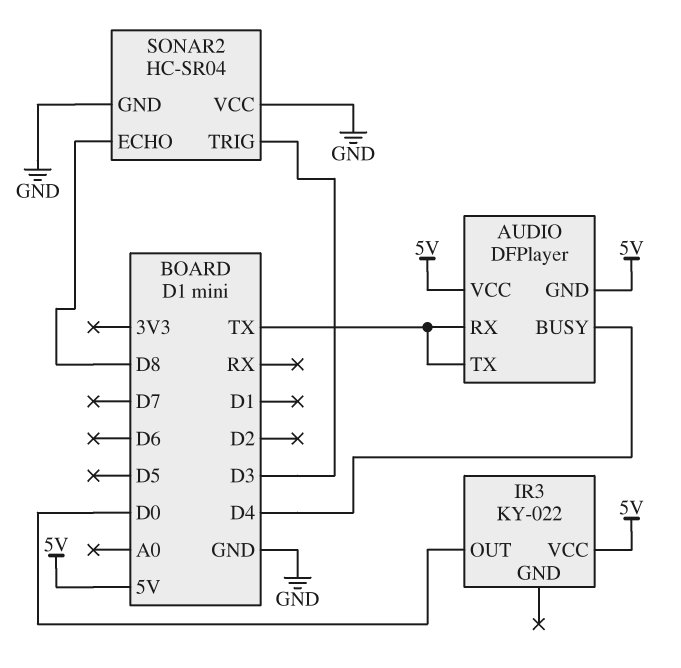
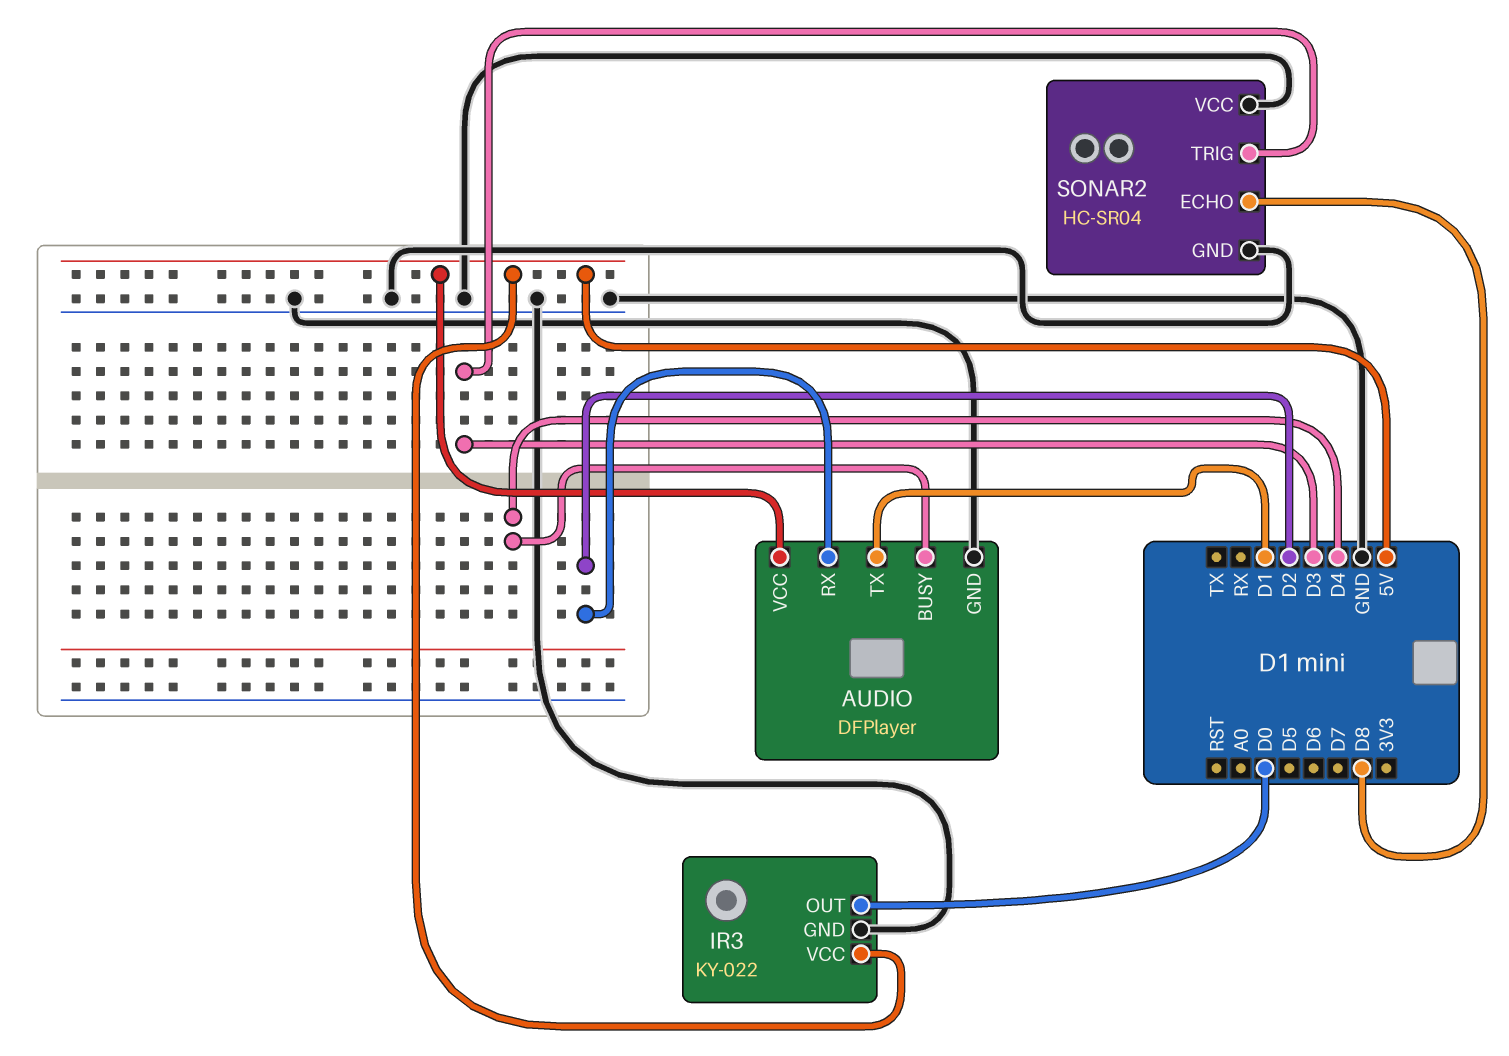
AUDIO pin GND: 5V -> GND
AUDIO pin RX: TX -> D2
AUDIO pin TX: TX -> D1
IR3 pin GND: none -> GND

